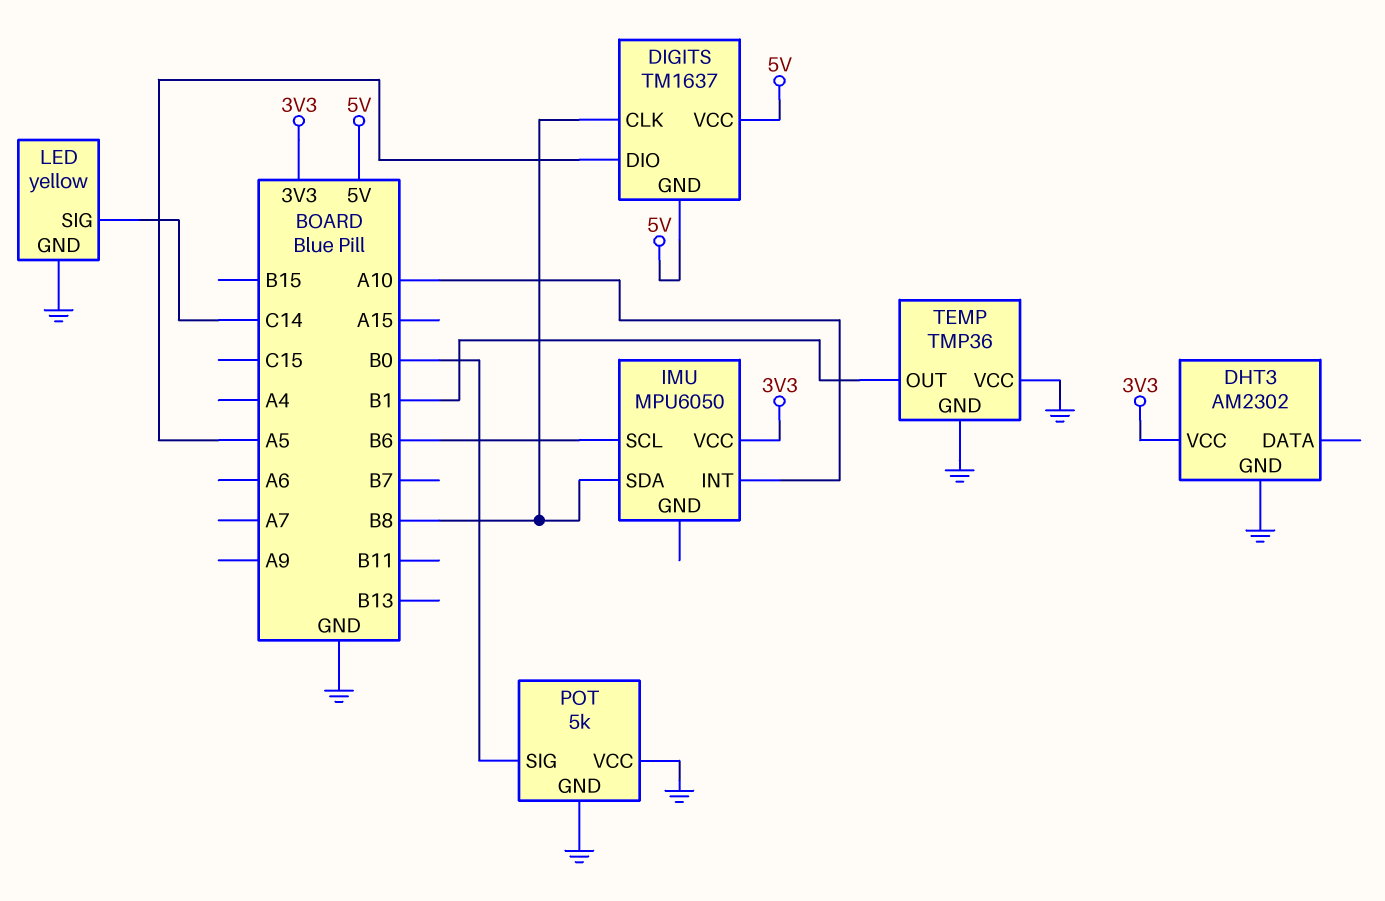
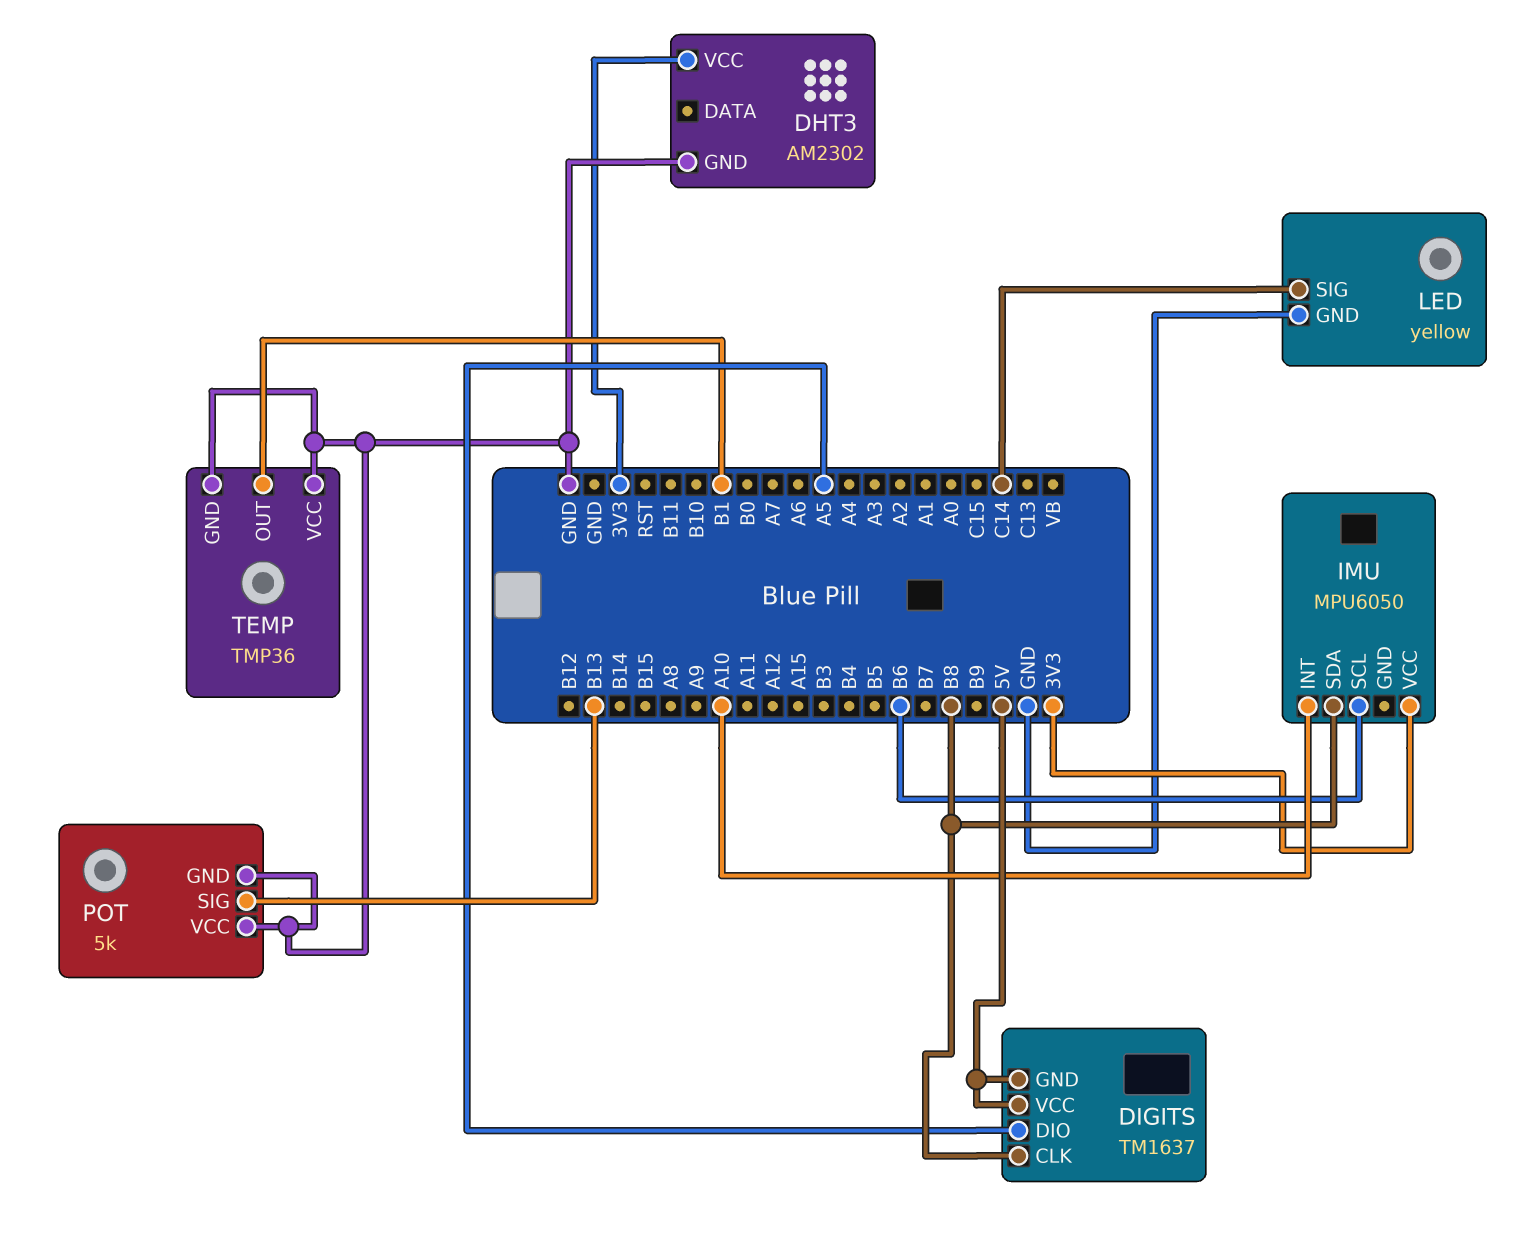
POT pin SIG: B0 -> B13

